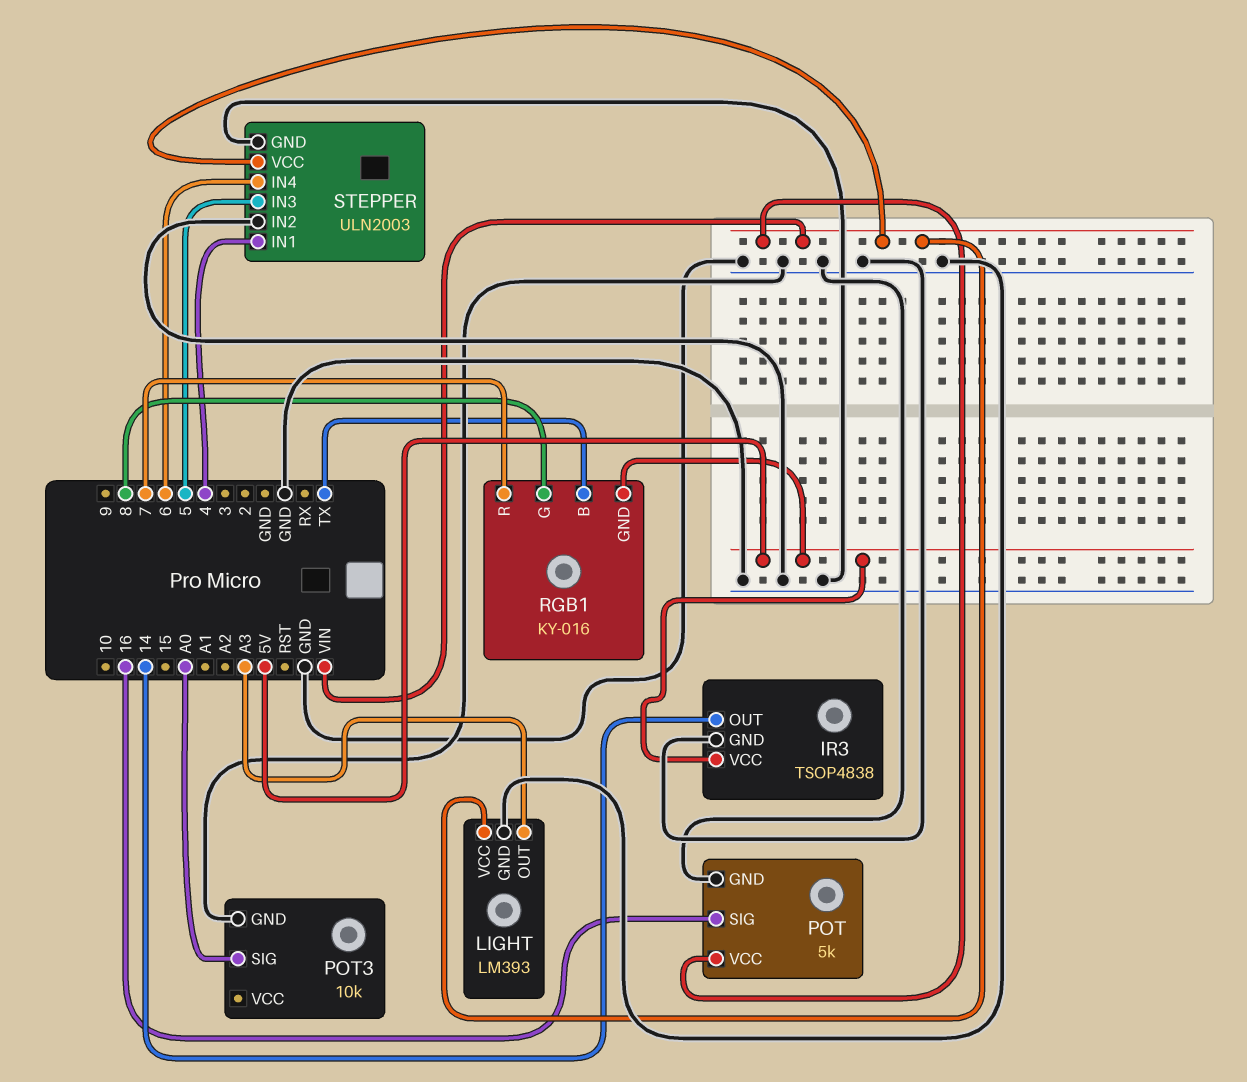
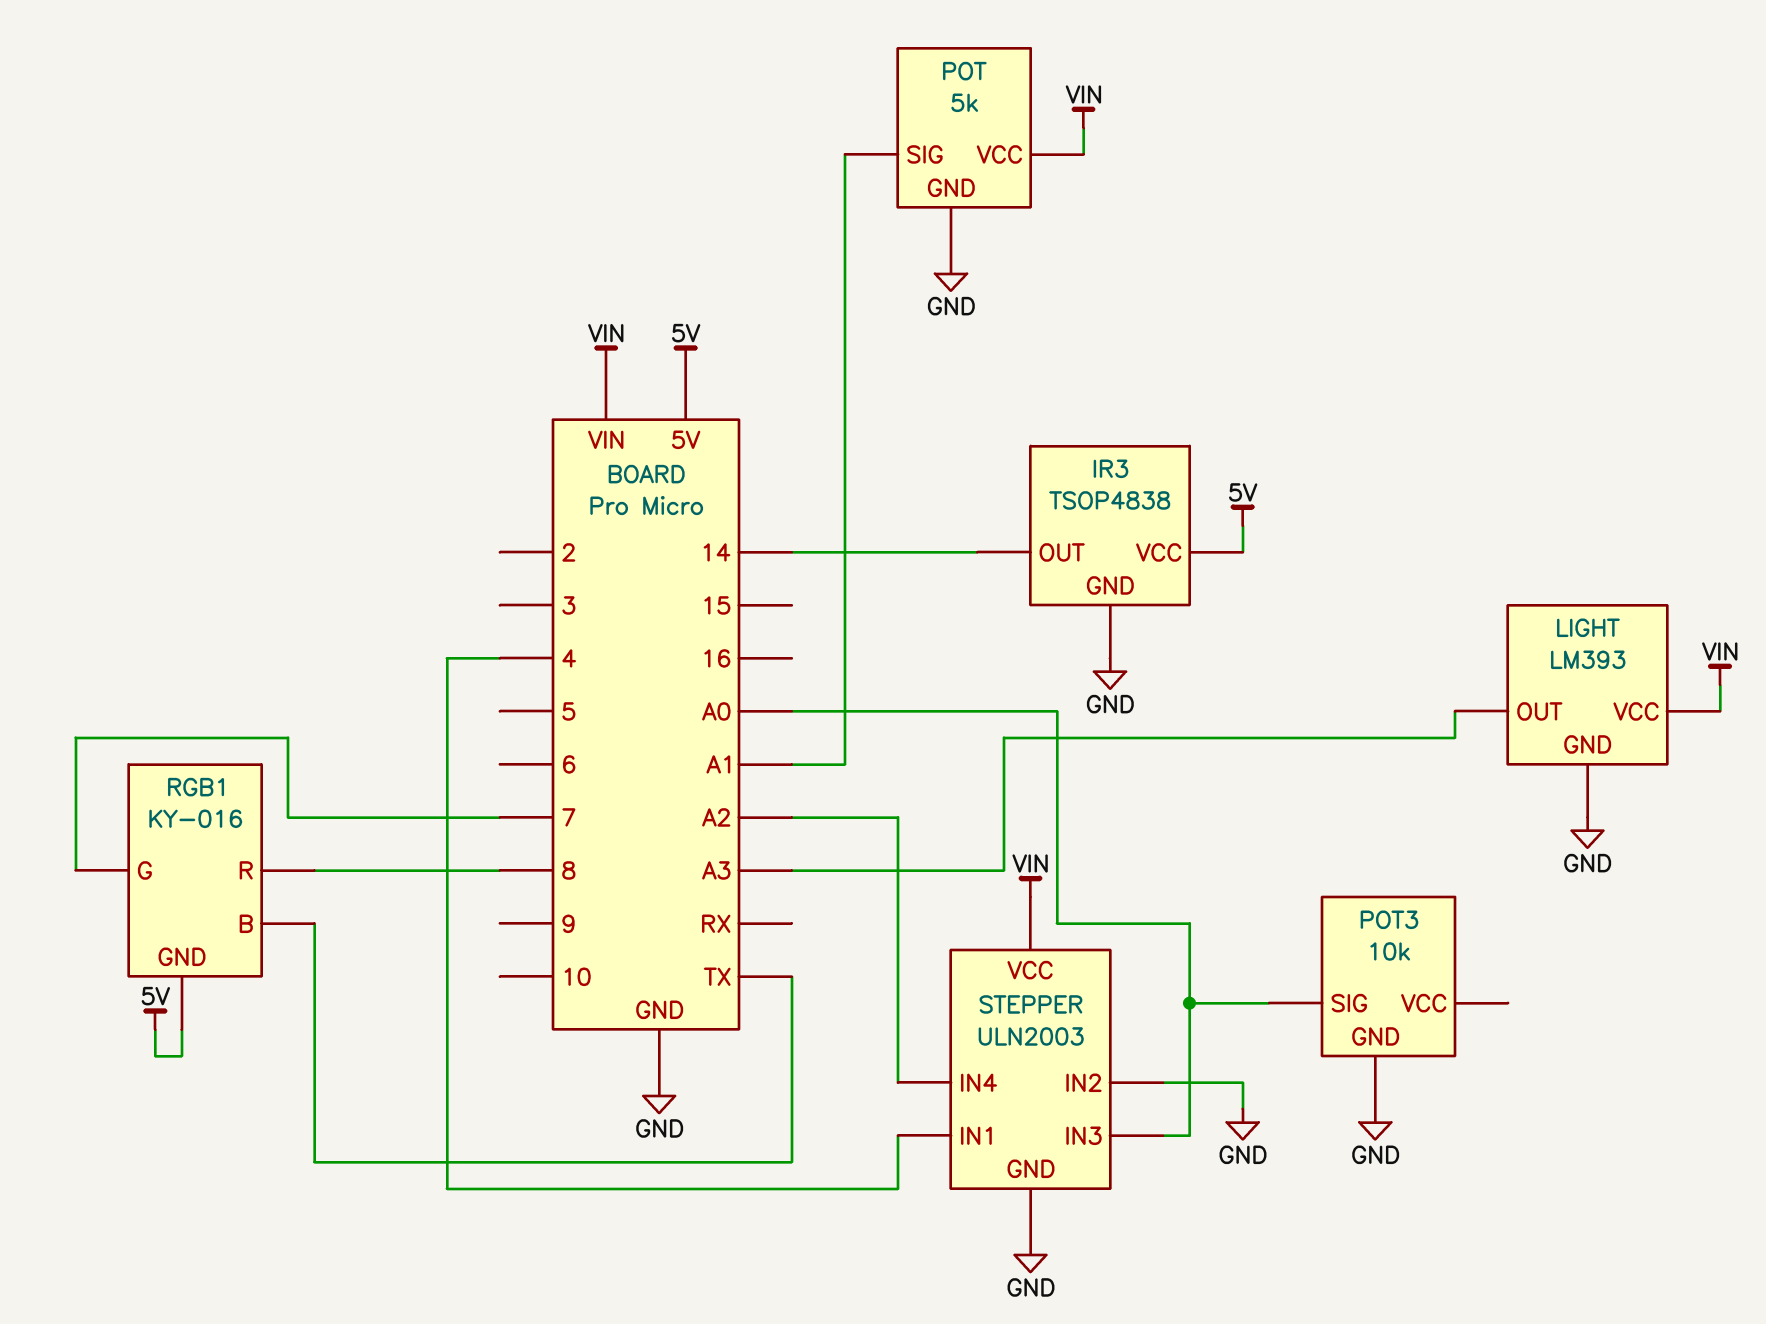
POT pin SIG: 16 -> A1
RGB1 pin G: 8 -> 7
RGB1 pin R: 7 -> 8
STEPPER pin IN3: 5 -> A0
STEPPER pin IN4: 6 -> A2

